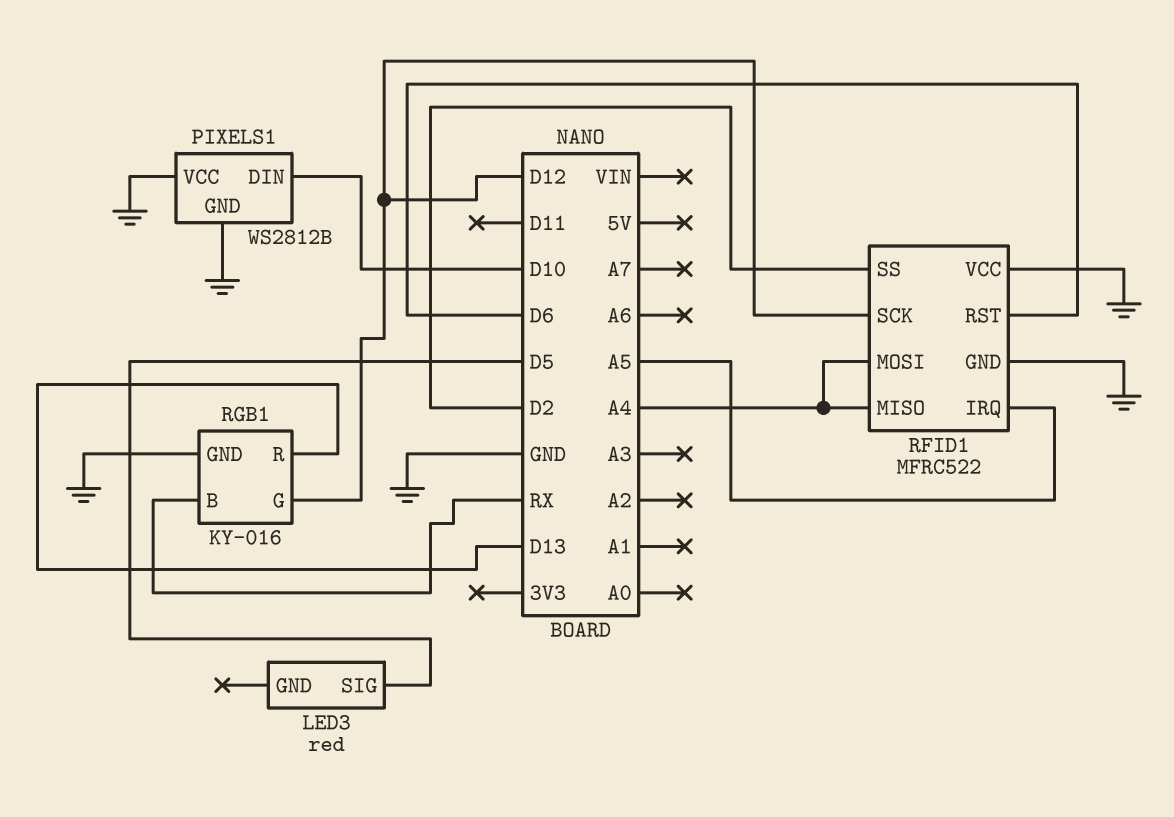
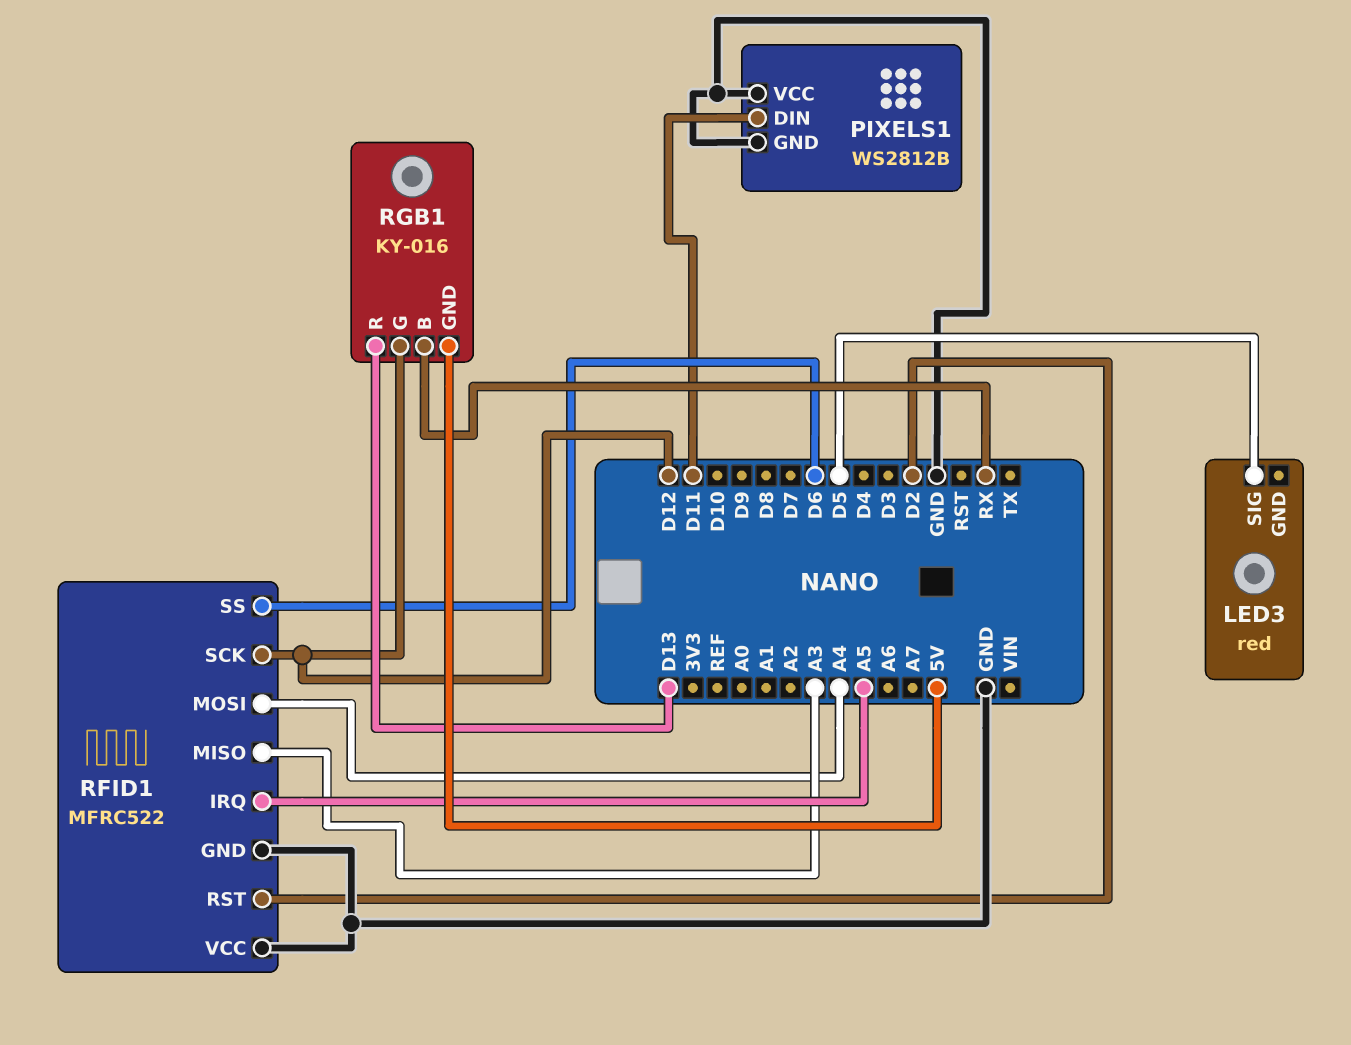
PIXELS1 pin DIN: D10 -> D11
RFID1 pin MISO: A4 -> A3
RFID1 pin RST: D6 -> D2
RFID1 pin SS: D2 -> D6
RGB1 pin GND: GND -> 5V

